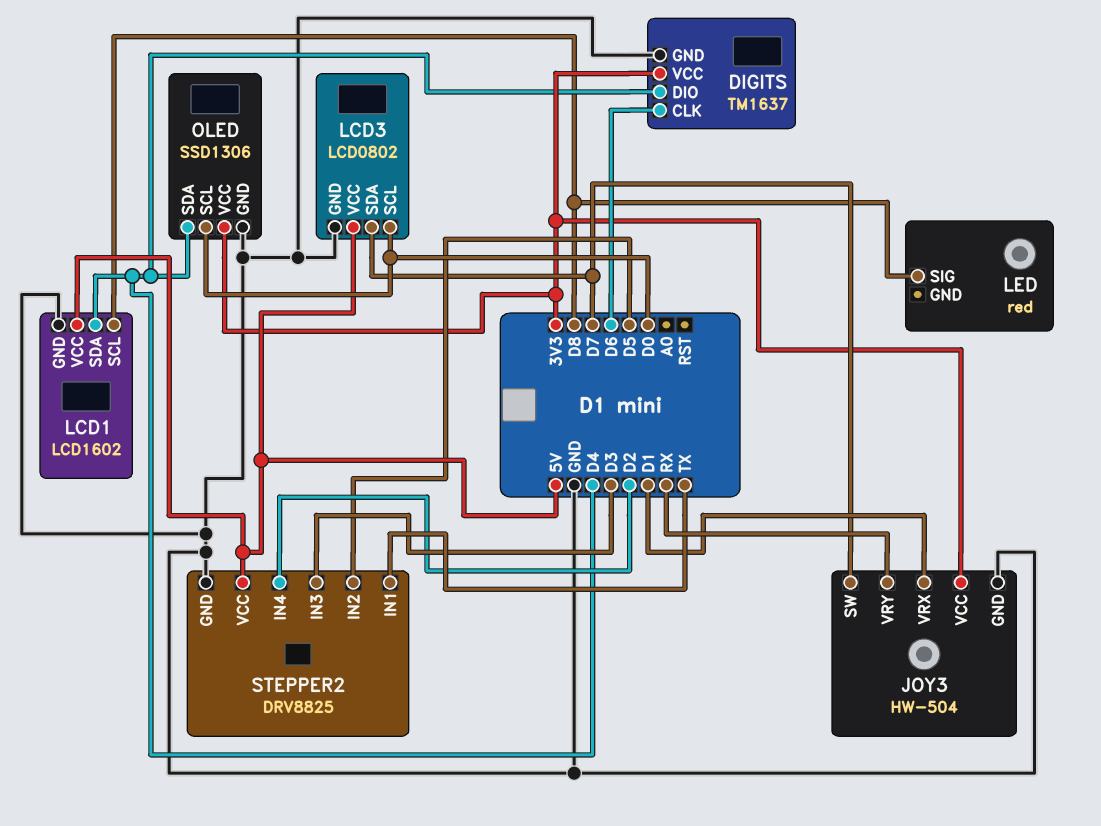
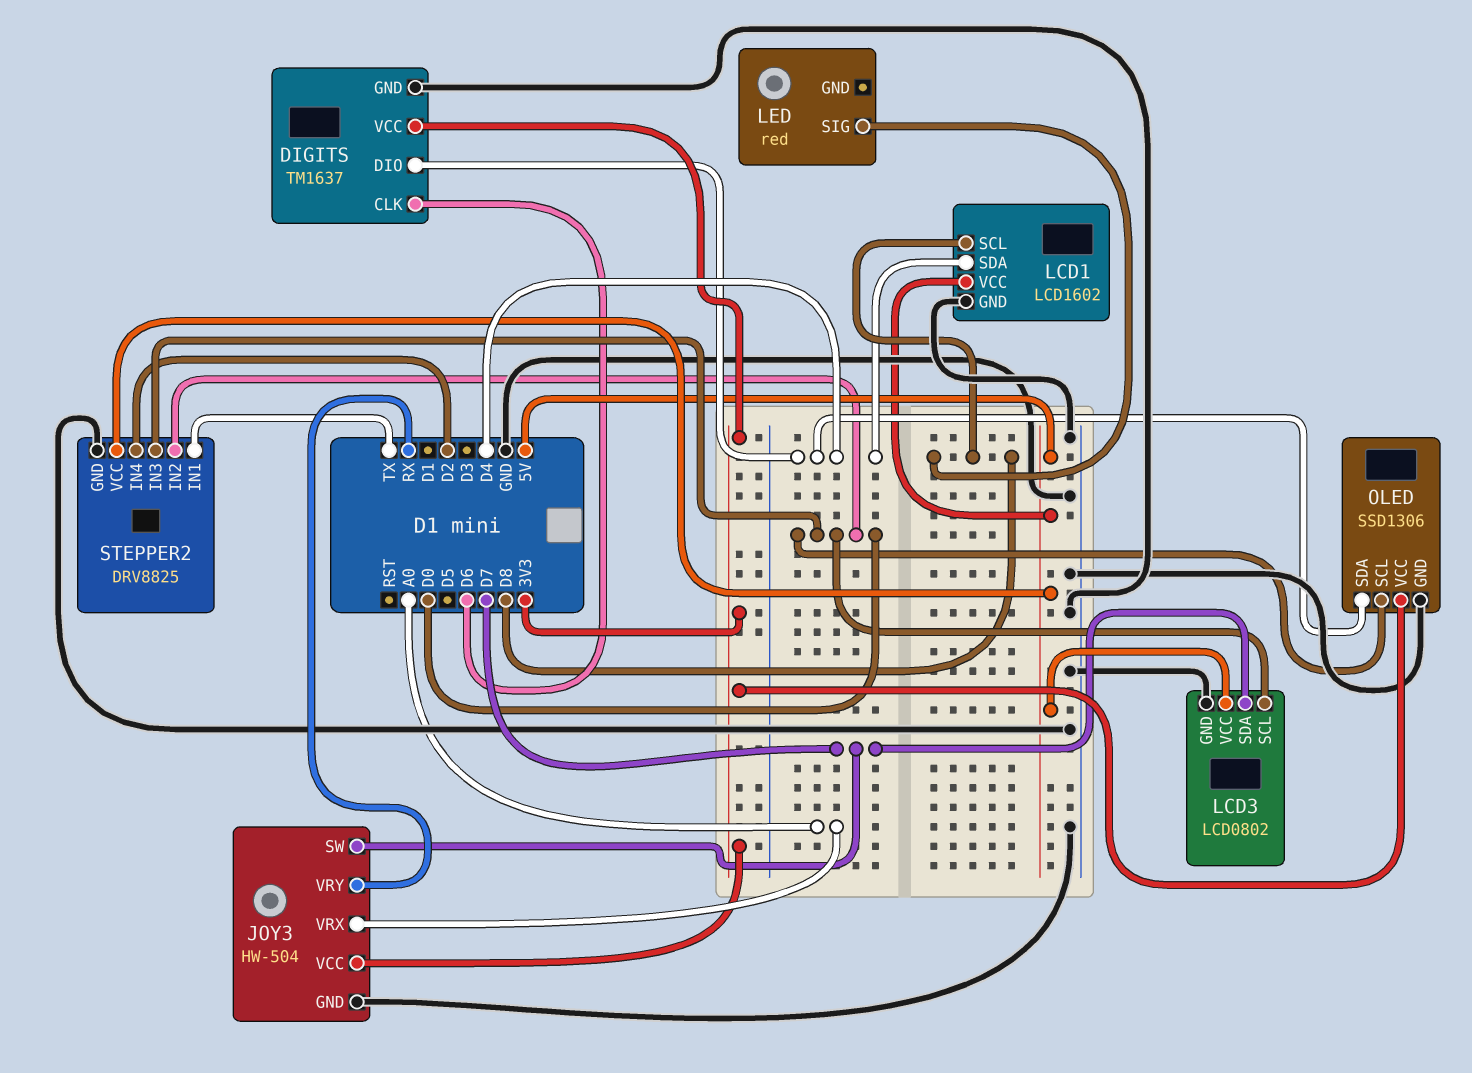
JOY3 pin VRX: D1 -> A0
STEPPER2 pin IN2: D5 -> D0
STEPPER2 pin IN3: D3 -> D0

